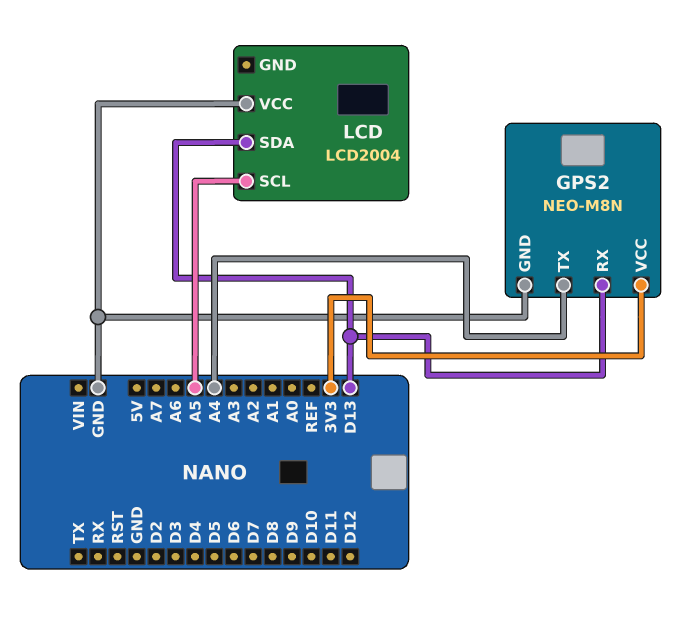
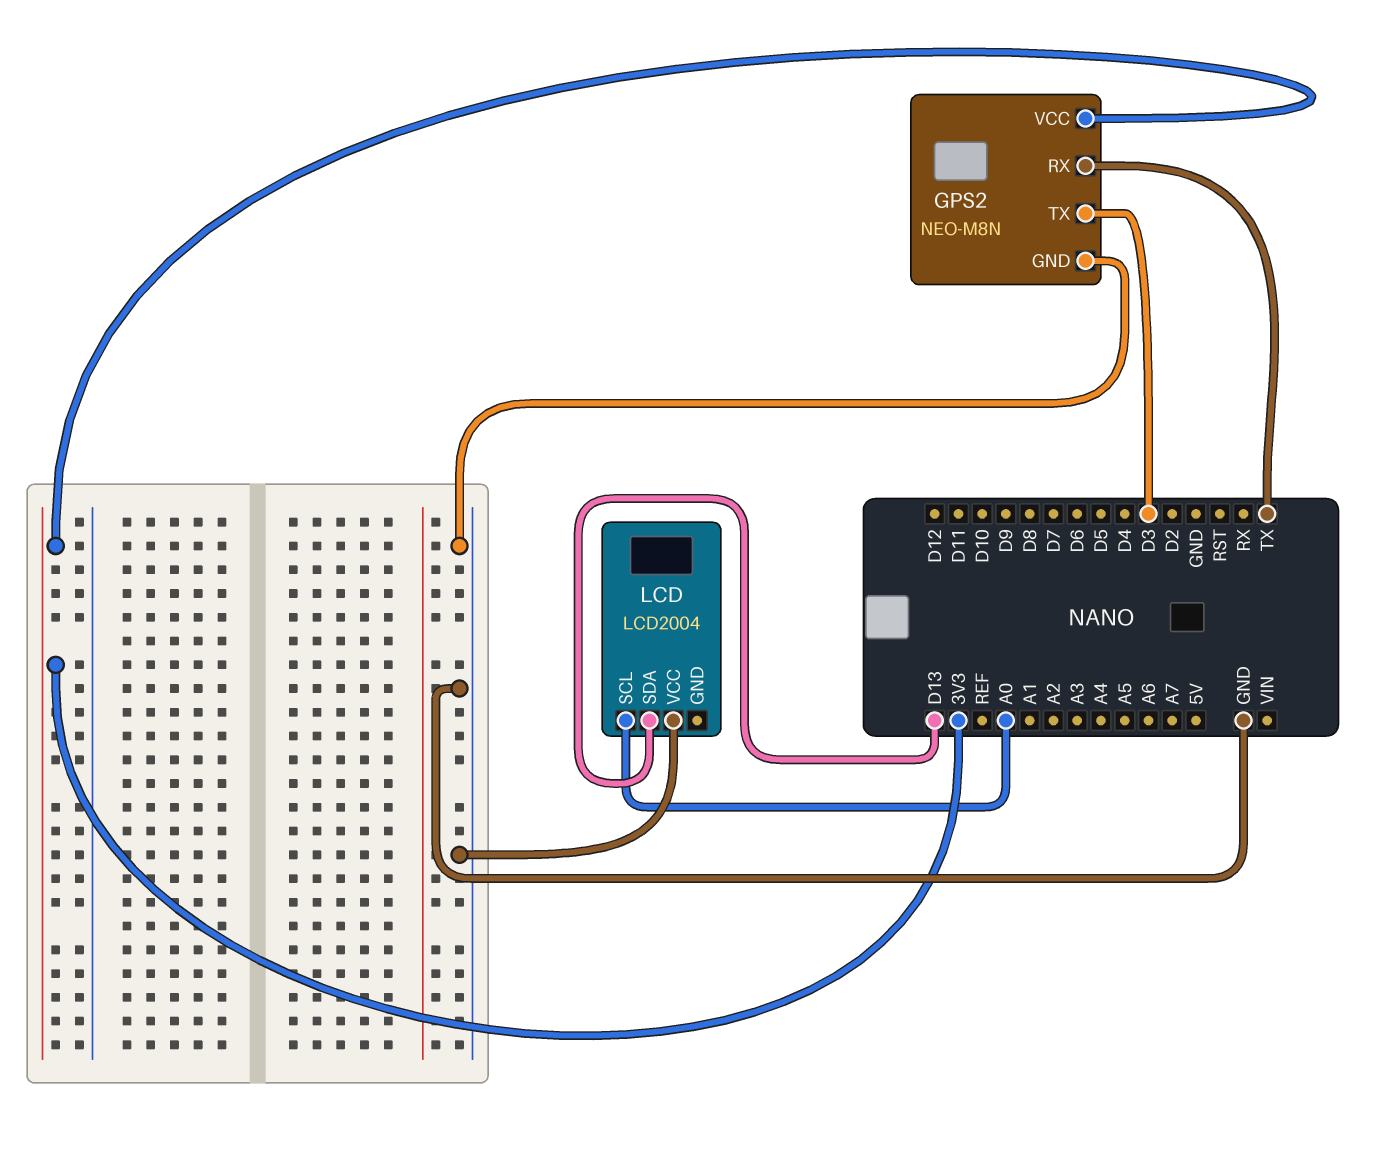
GPS2 pin RX: D13 -> TX
GPS2 pin TX: A4 -> D3
LCD pin SCL: A5 -> A0

